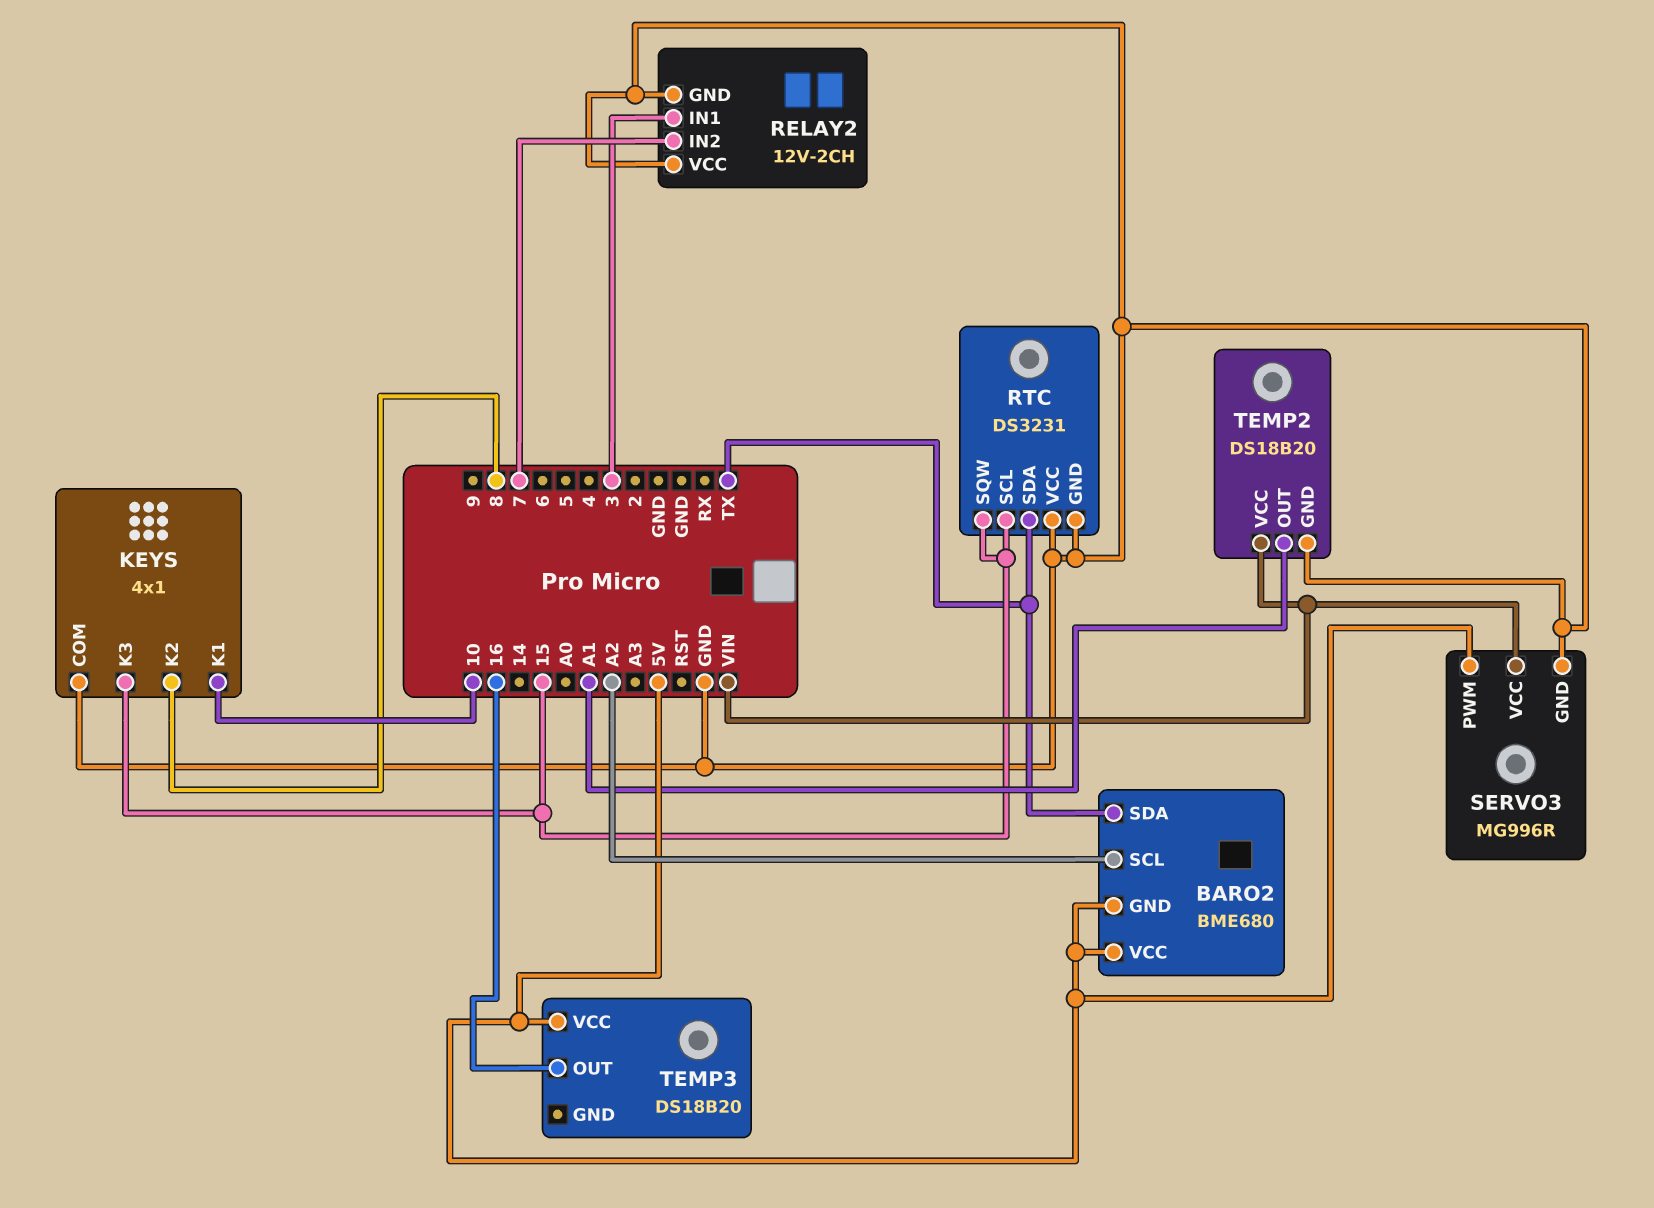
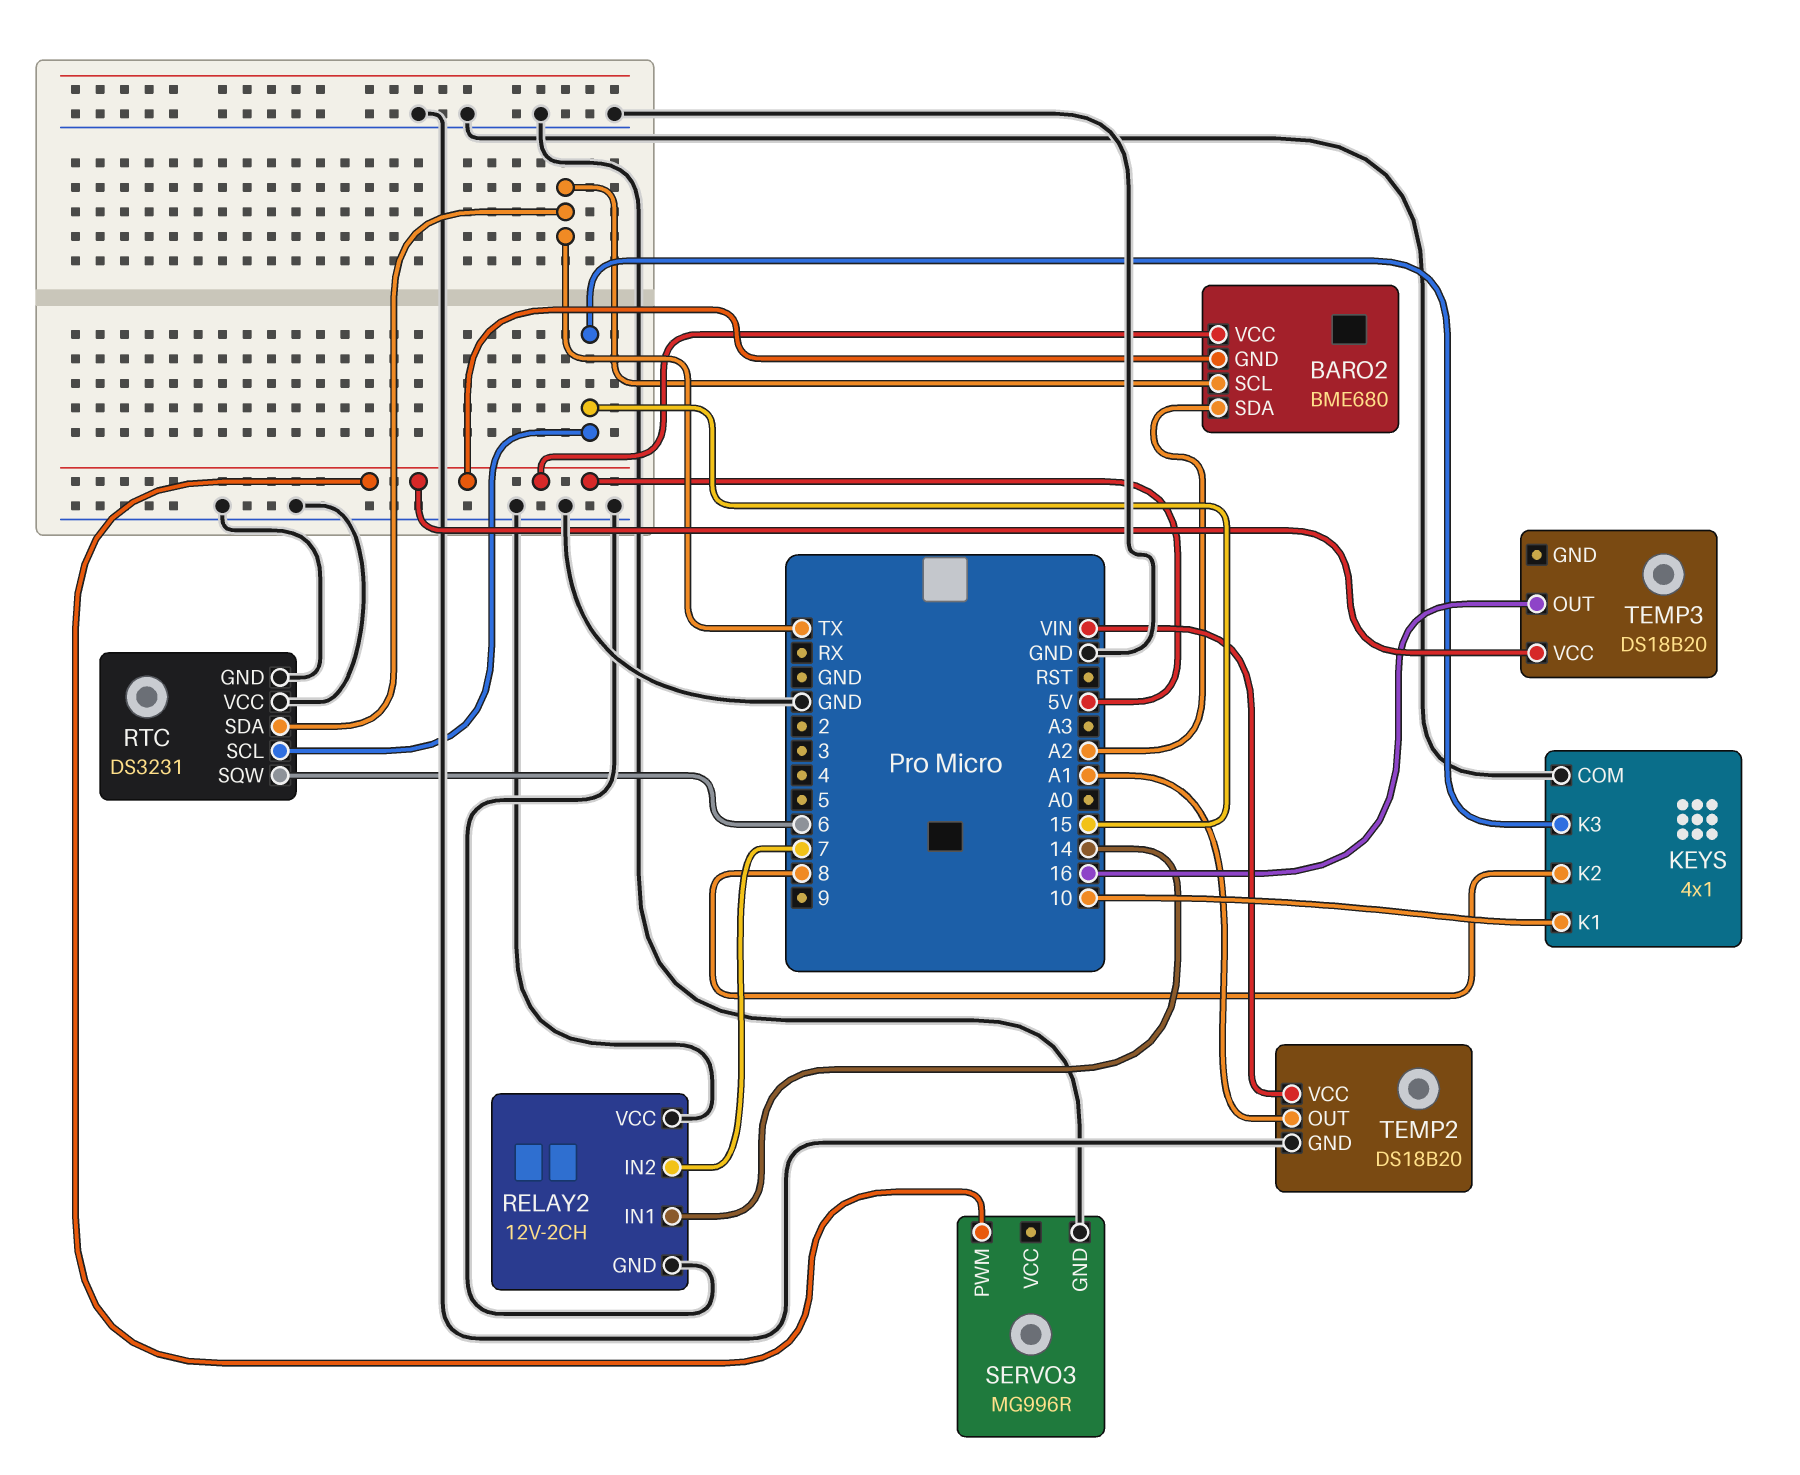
BARO2 pin SCL: A2 -> TX
BARO2 pin SDA: TX -> A2
RELAY2 pin IN1: 3 -> 14
RTC pin SQW: 15 -> 6
SERVO3 pin VCC: VIN -> none

